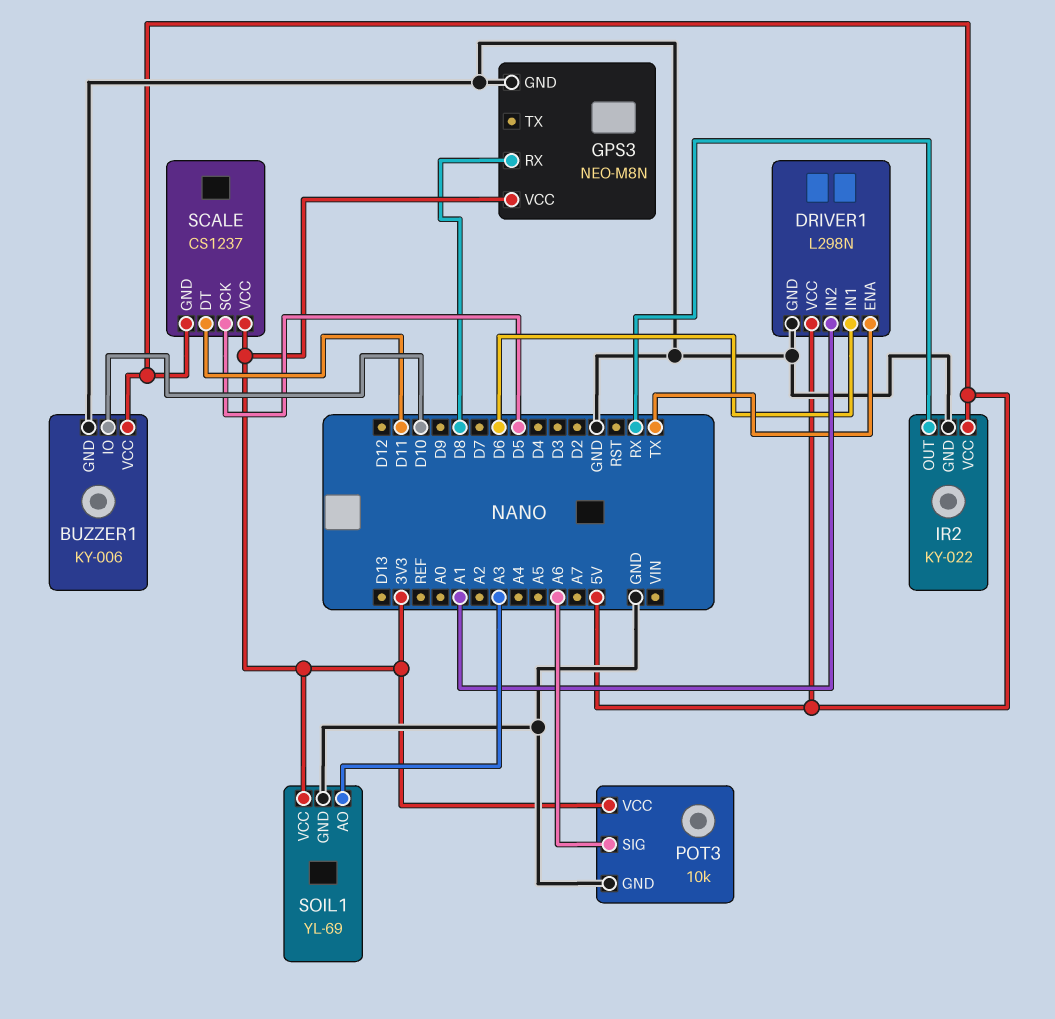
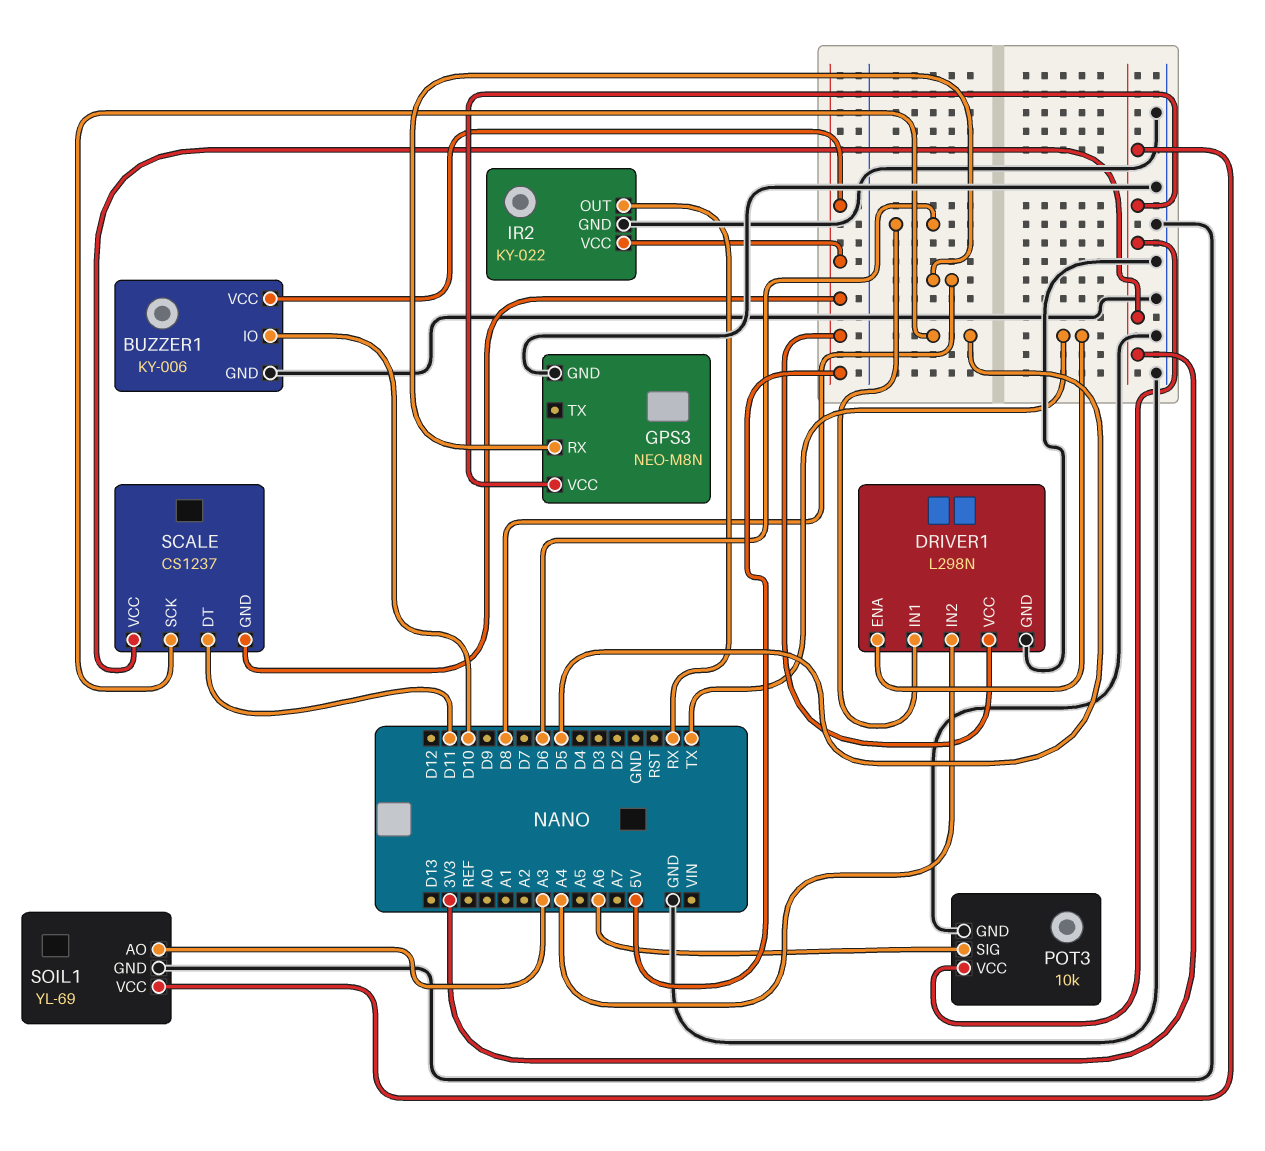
DRIVER1 pin IN2: A1 -> A4

